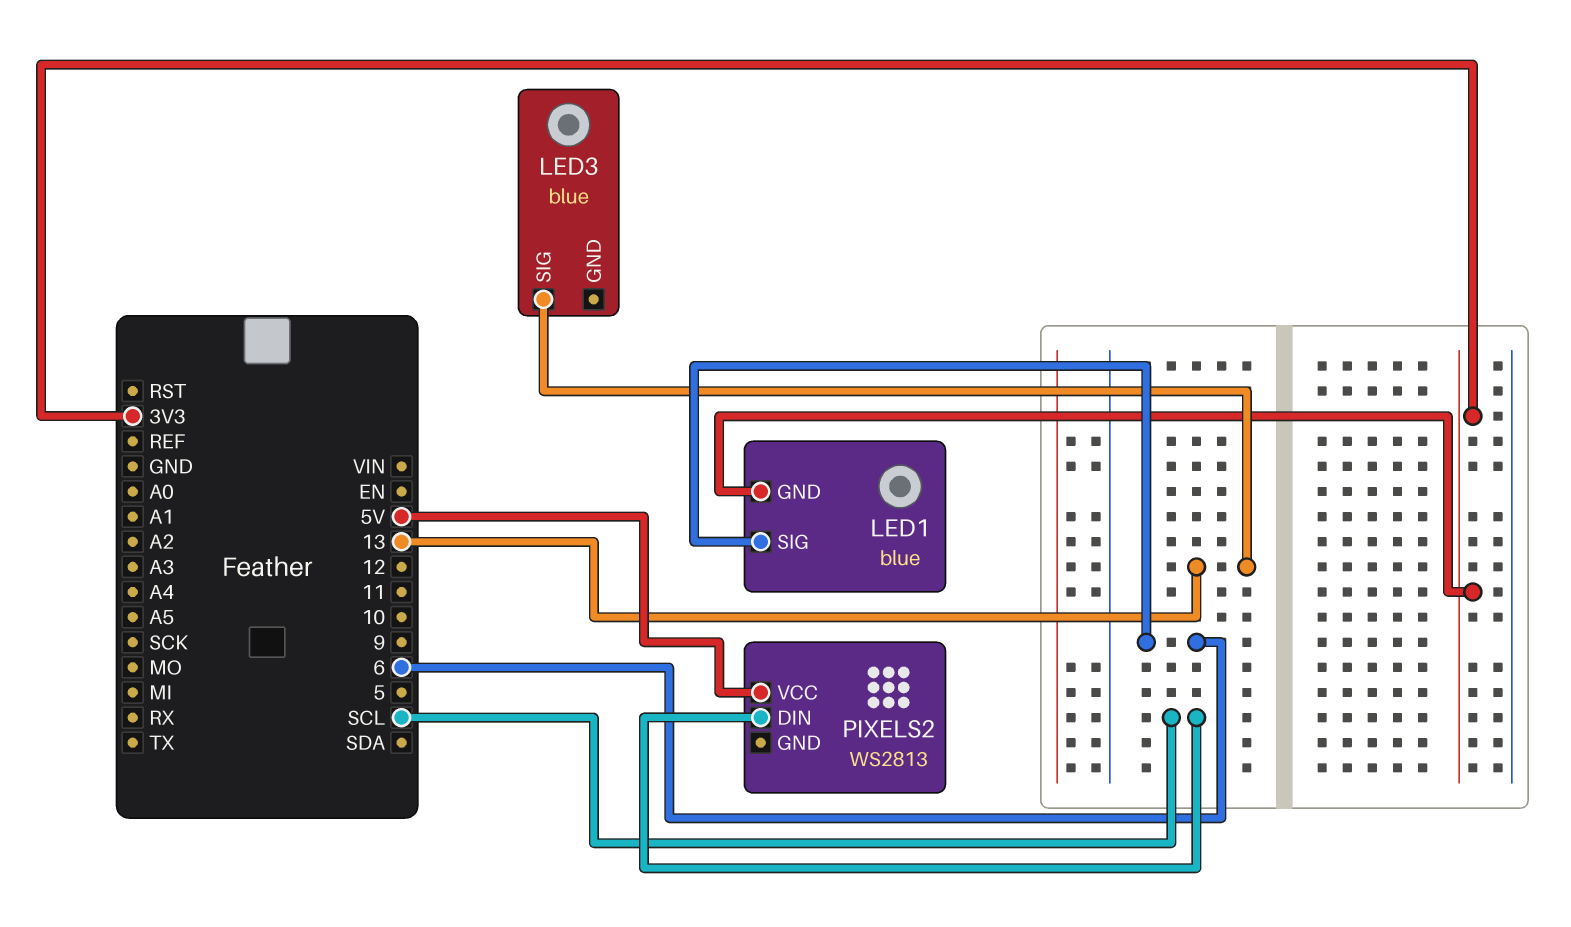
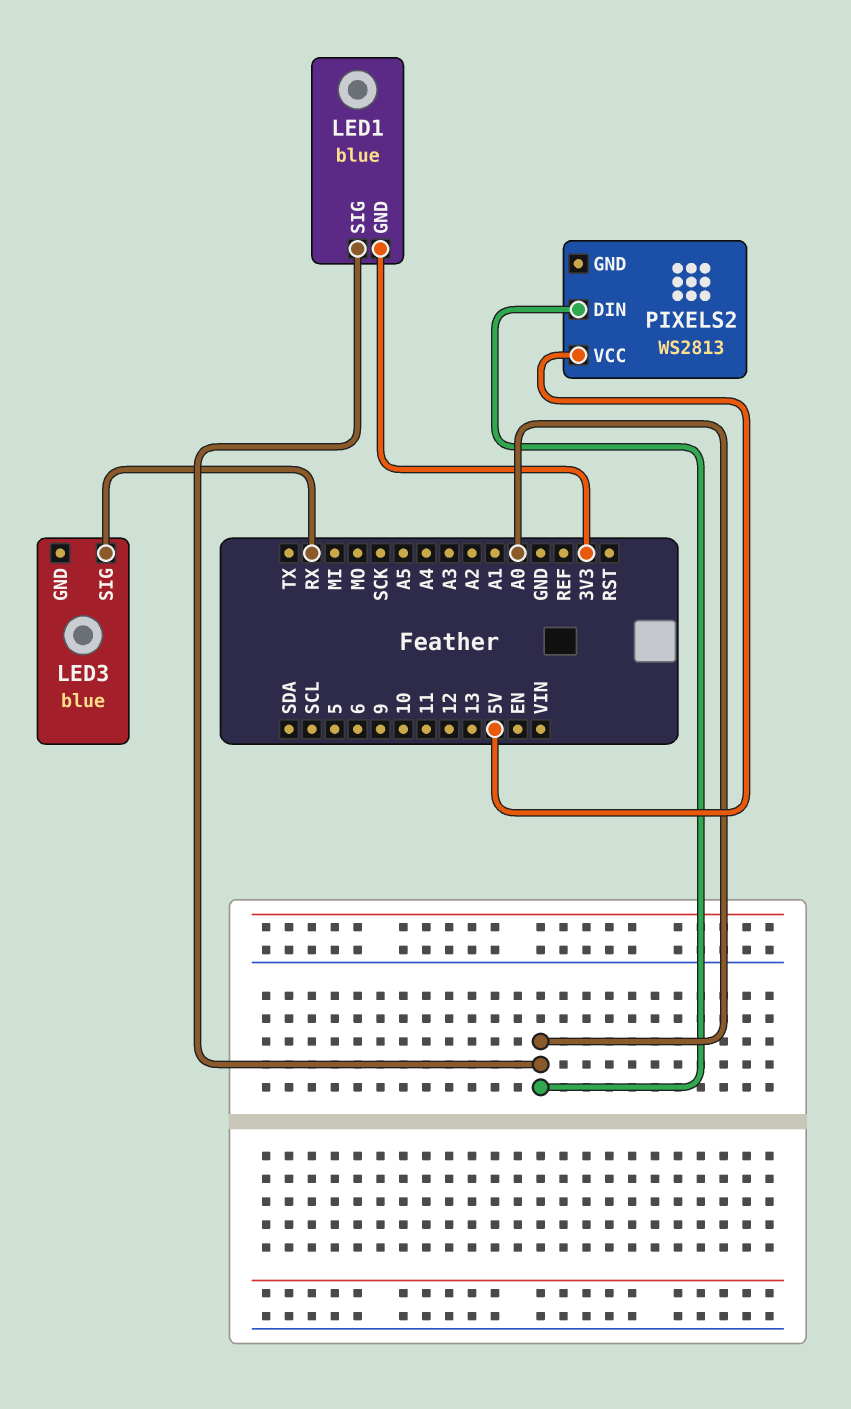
LED1 pin SIG: 6 -> A0
LED3 pin SIG: 13 -> RX
PIXELS2 pin DIN: SCL -> A0

